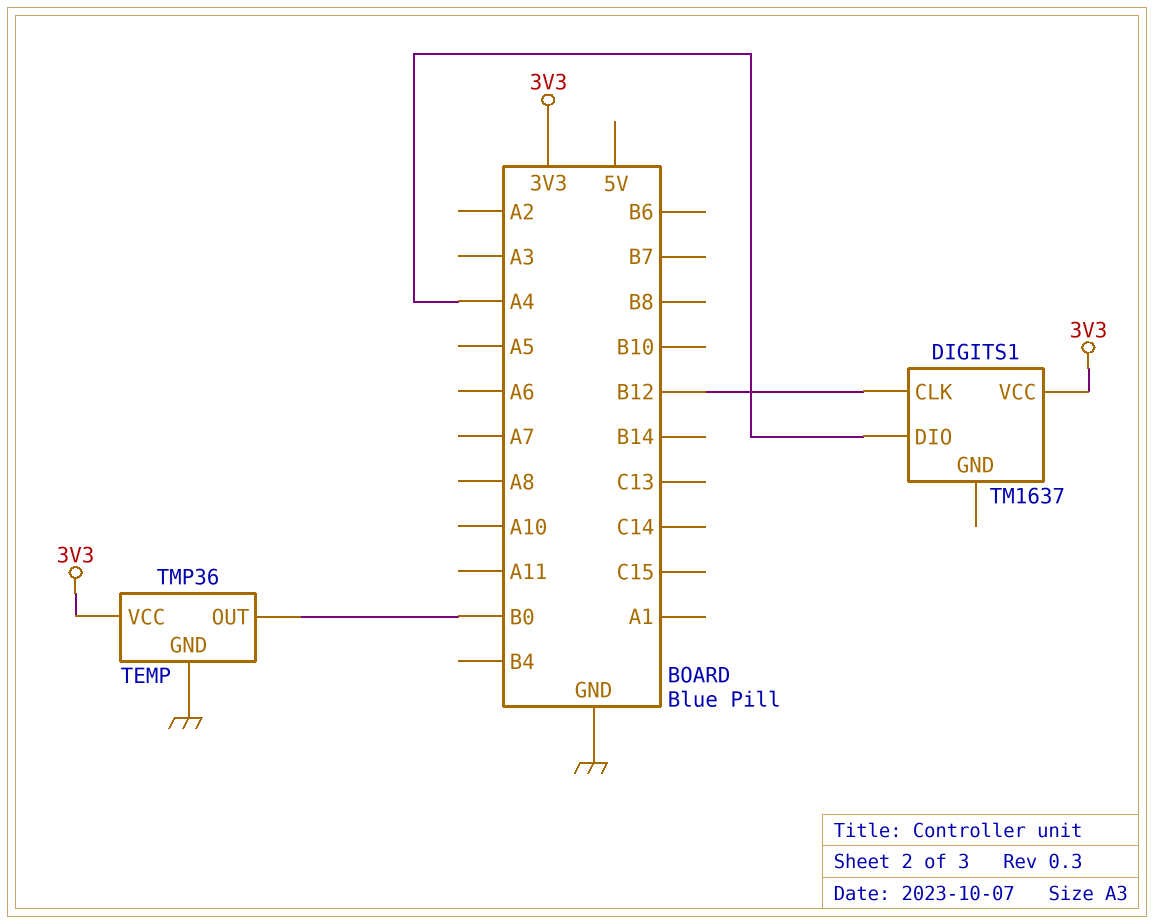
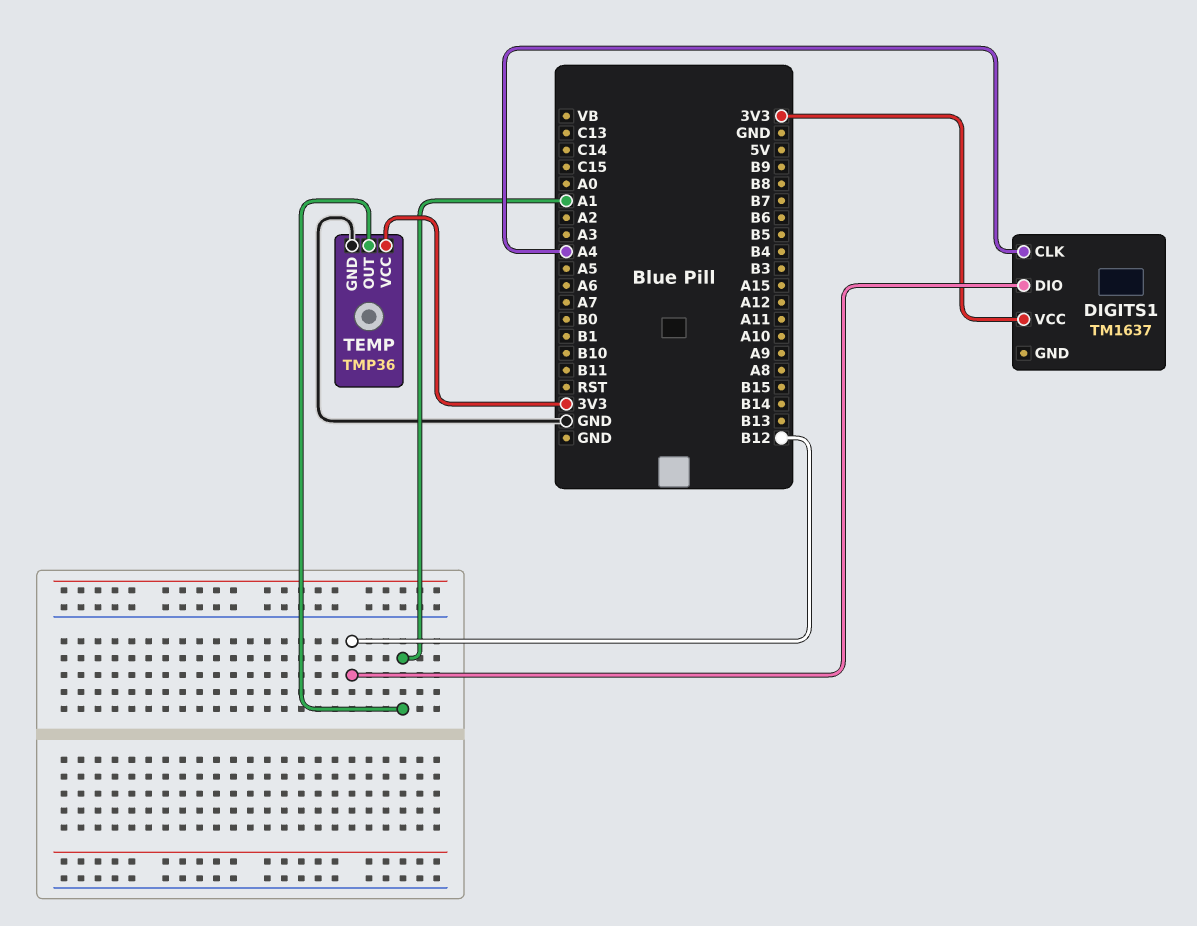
DIGITS1 pin CLK: B12 -> A4
DIGITS1 pin DIO: A4 -> B12
TEMP pin OUT: B0 -> A1

